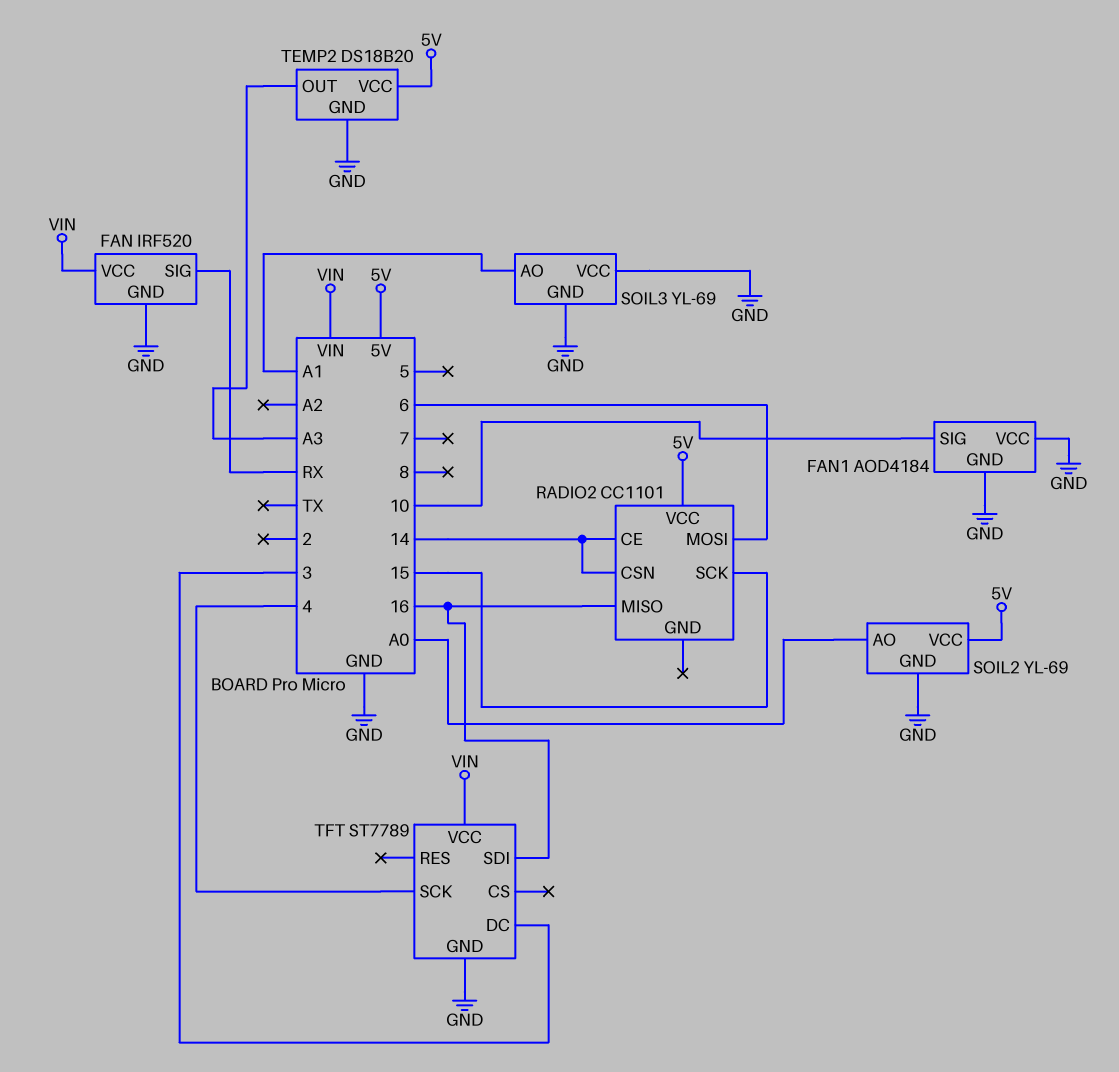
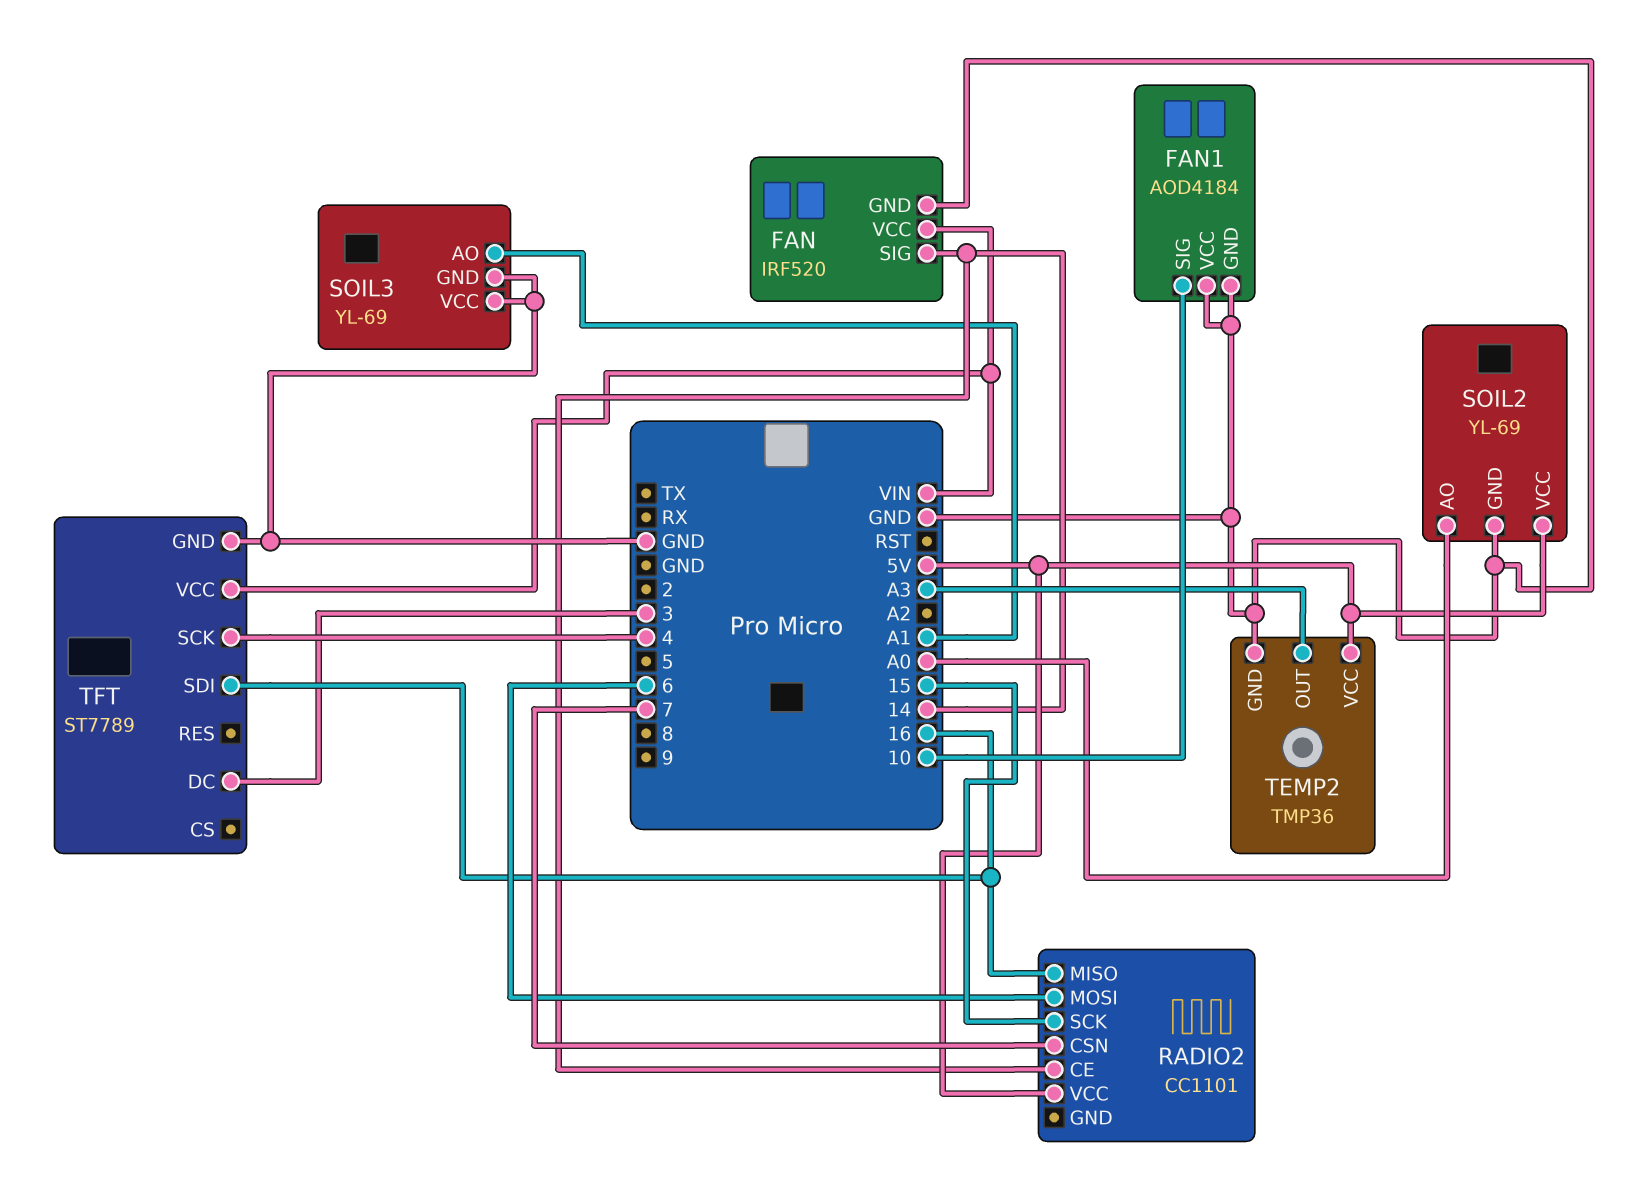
FAN pin SIG: RX -> 14
RADIO2 pin CSN: 14 -> 7
TEMP2: DS18B20 -> TMP36

